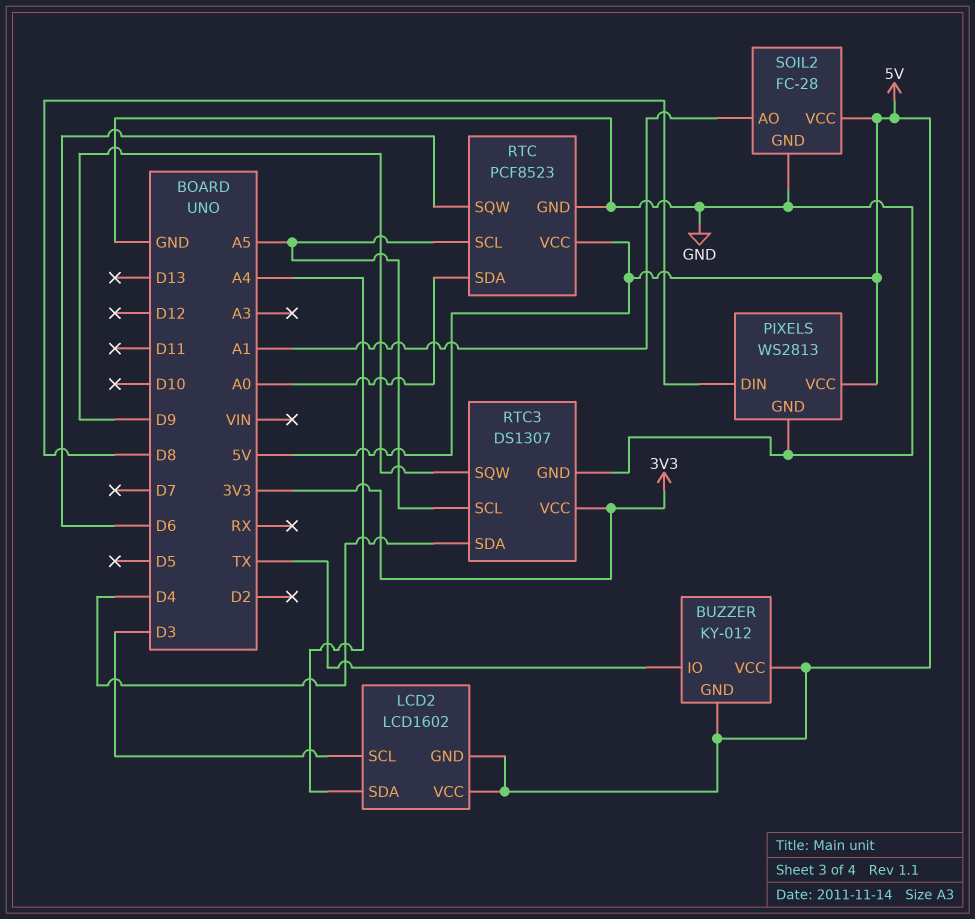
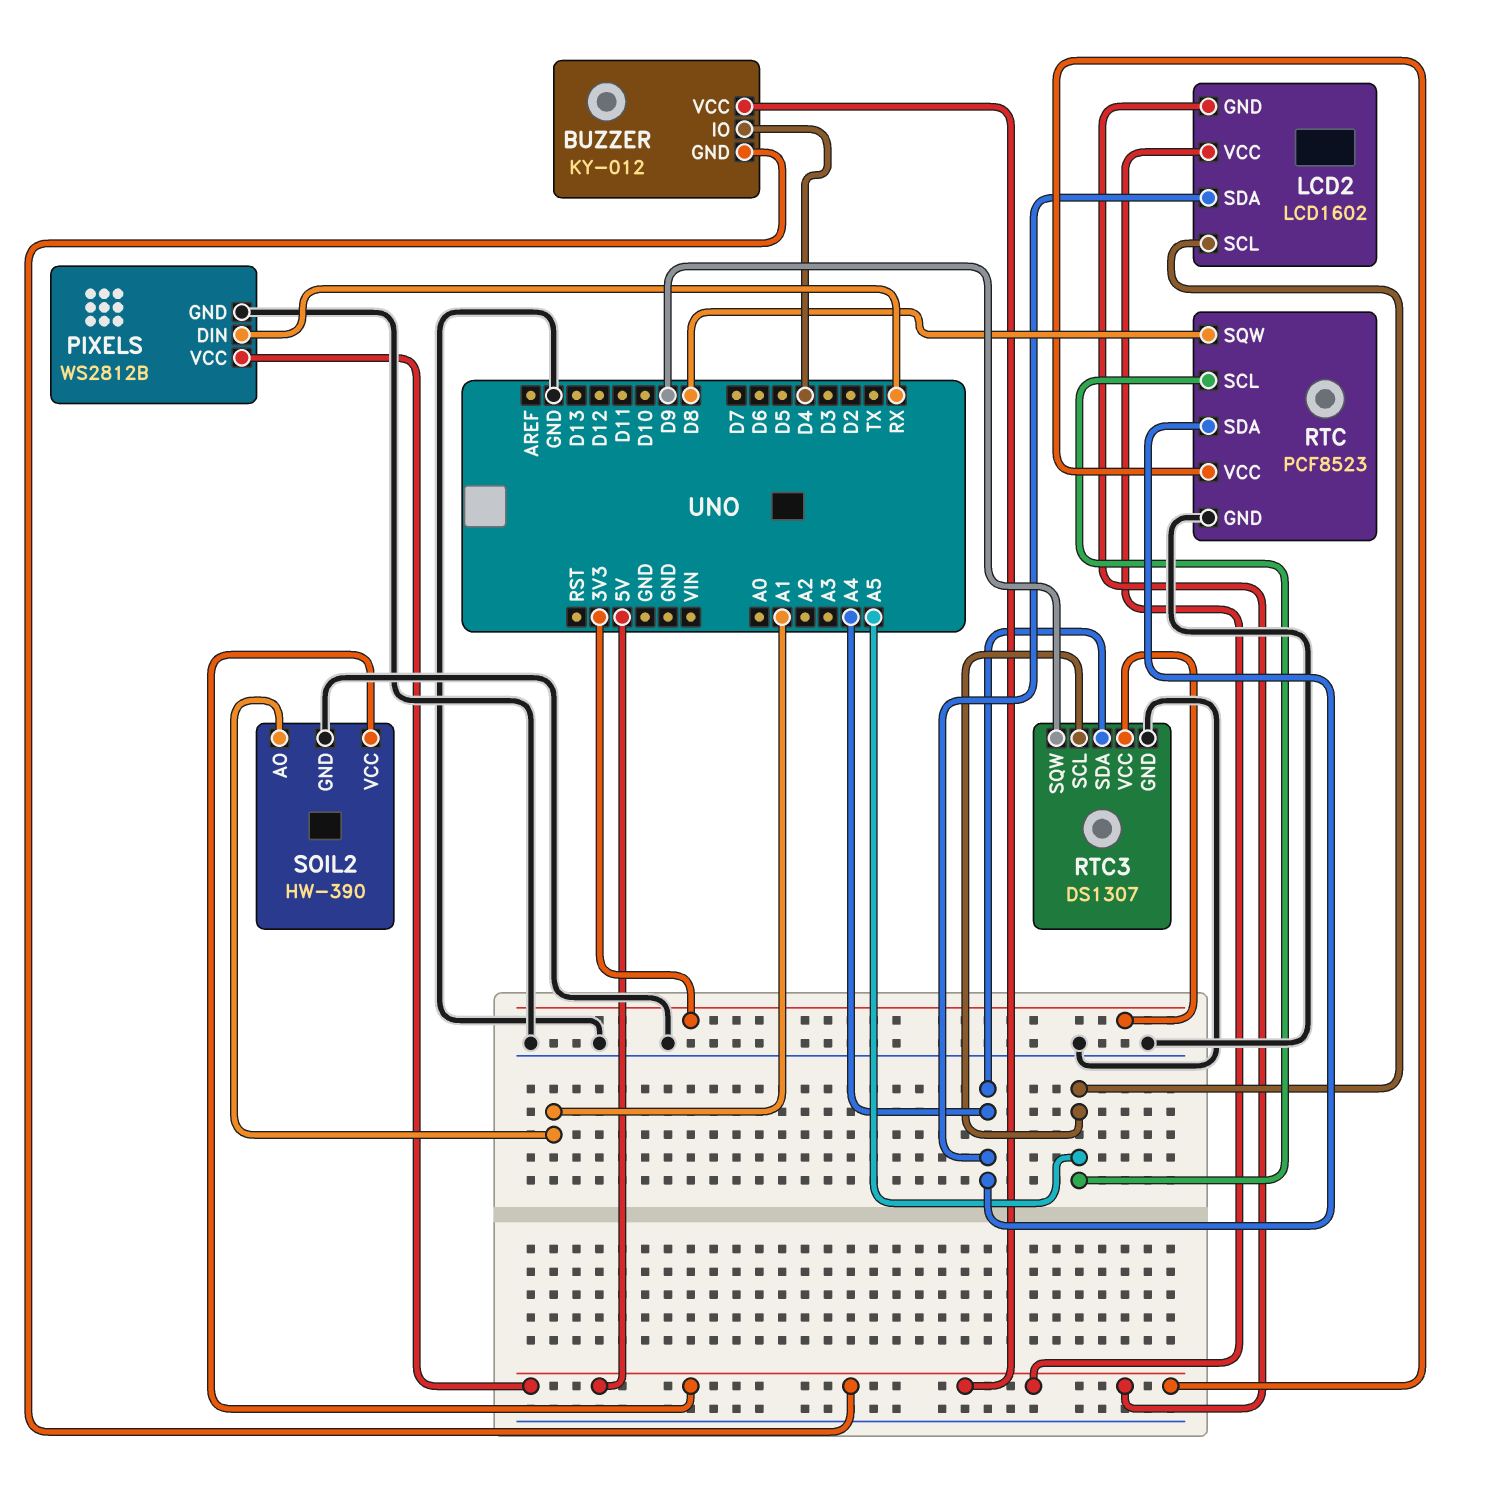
BUZZER pin IO: TX -> D4
LCD2 pin SCL: D3 -> A5
PIXELS: WS2813 -> WS2812B
PIXELS pin DIN: D8 -> RX
RTC pin SDA: A0 -> A4
RTC pin SQW: D6 -> D8
RTC3 pin SDA: D4 -> A4
SOIL2: FC-28 -> HW-390

